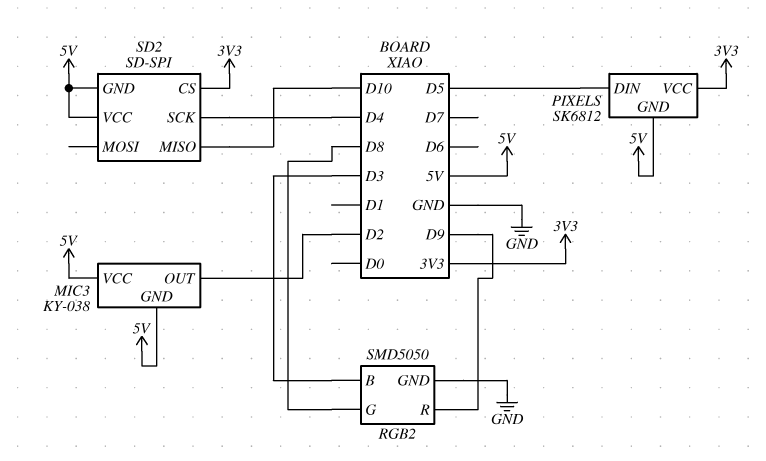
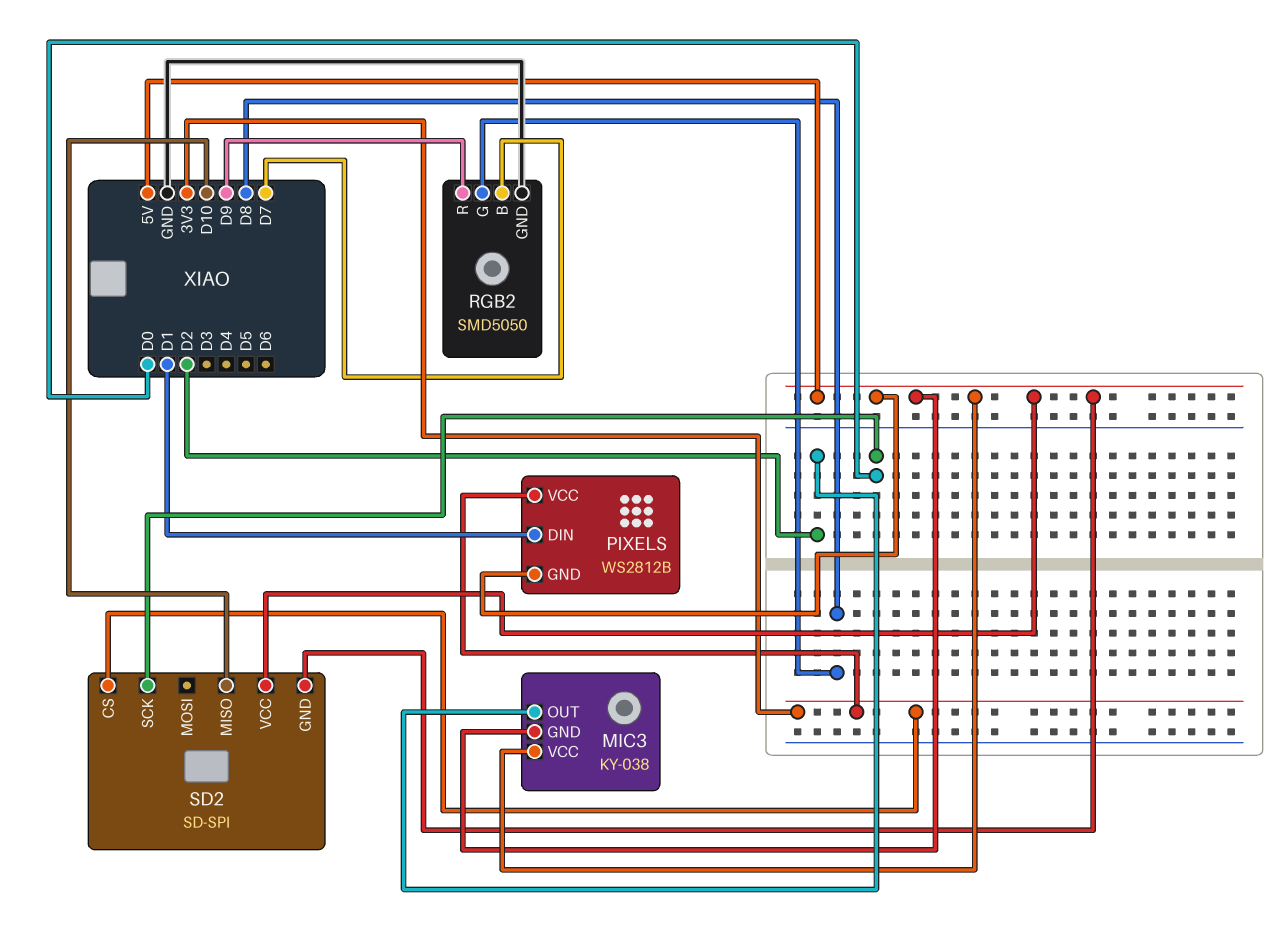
PIXELS: SK6812 -> WS2812B
PIXELS pin DIN: D5 -> D1
RGB2 pin B: D3 -> D7
SD2 pin SCK: D4 -> D0

